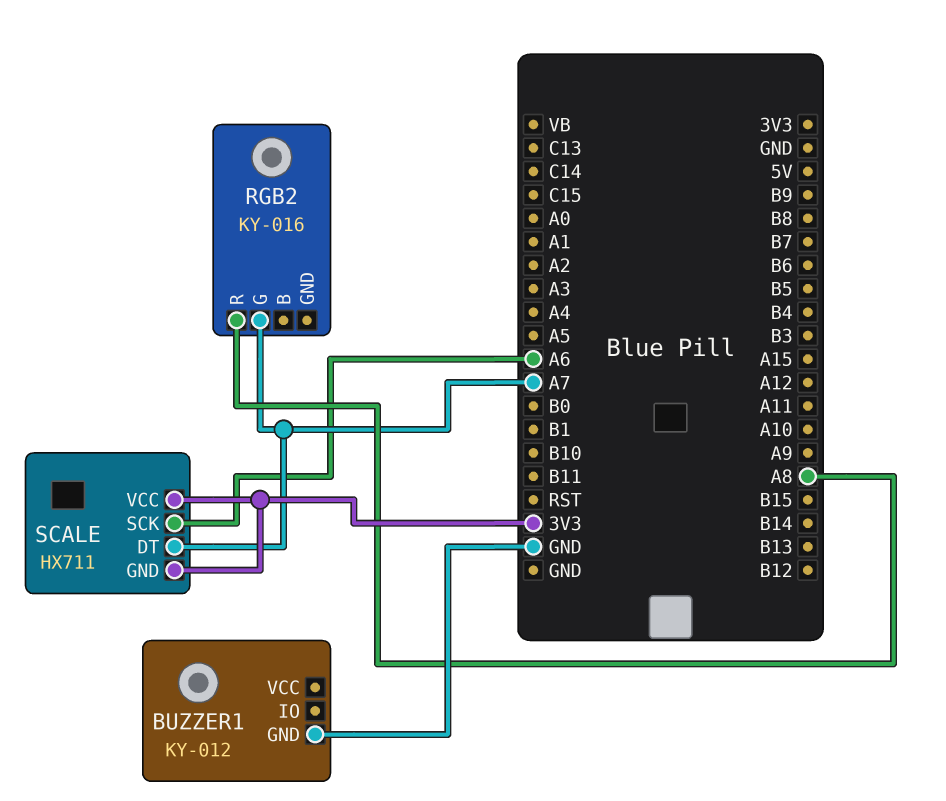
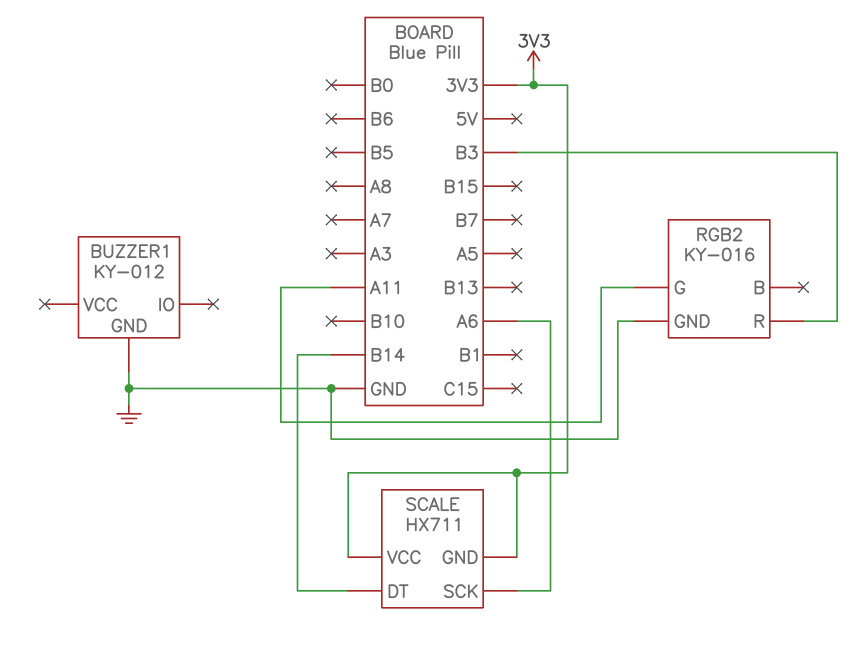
RGB2 pin G: A7 -> A11
RGB2 pin GND: none -> GND
RGB2 pin R: A8 -> B3
SCALE pin DT: A7 -> B14

